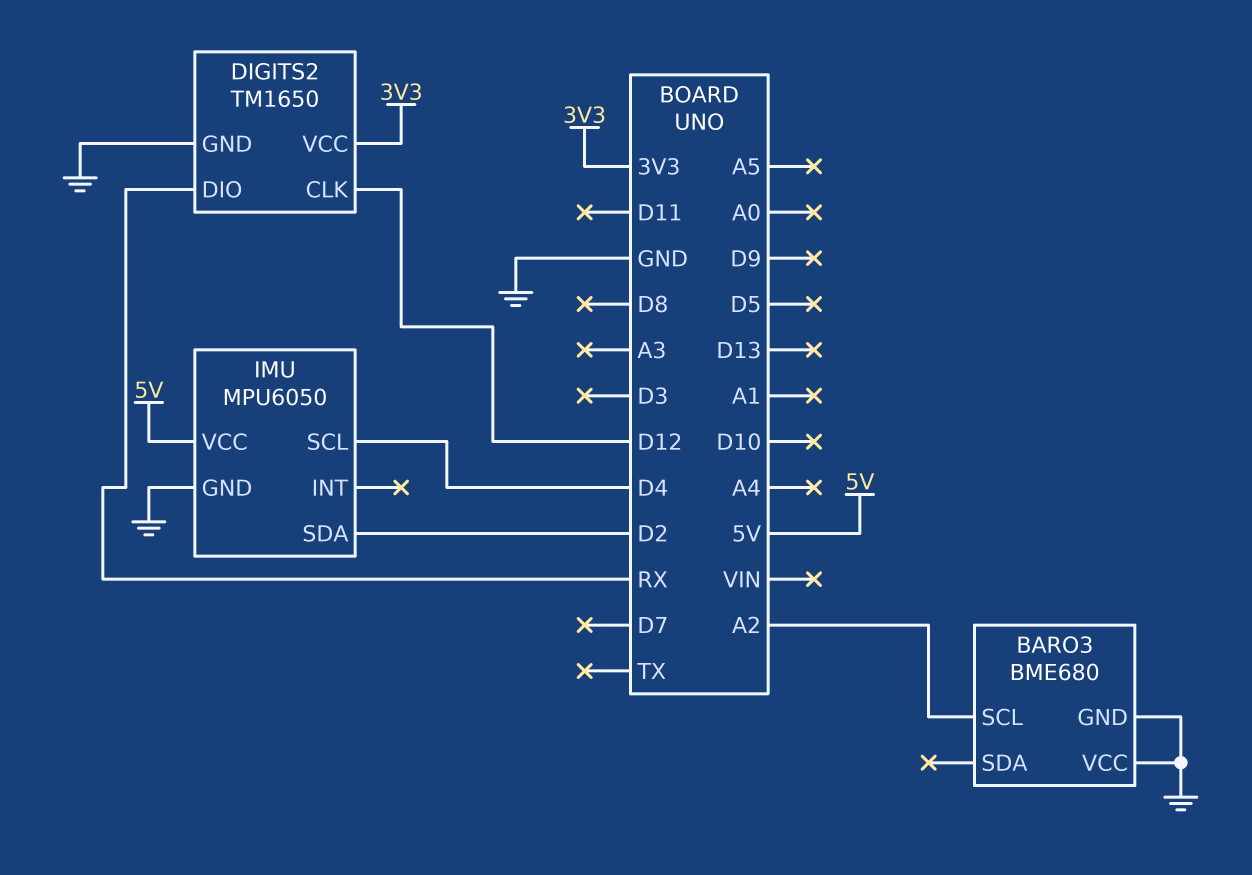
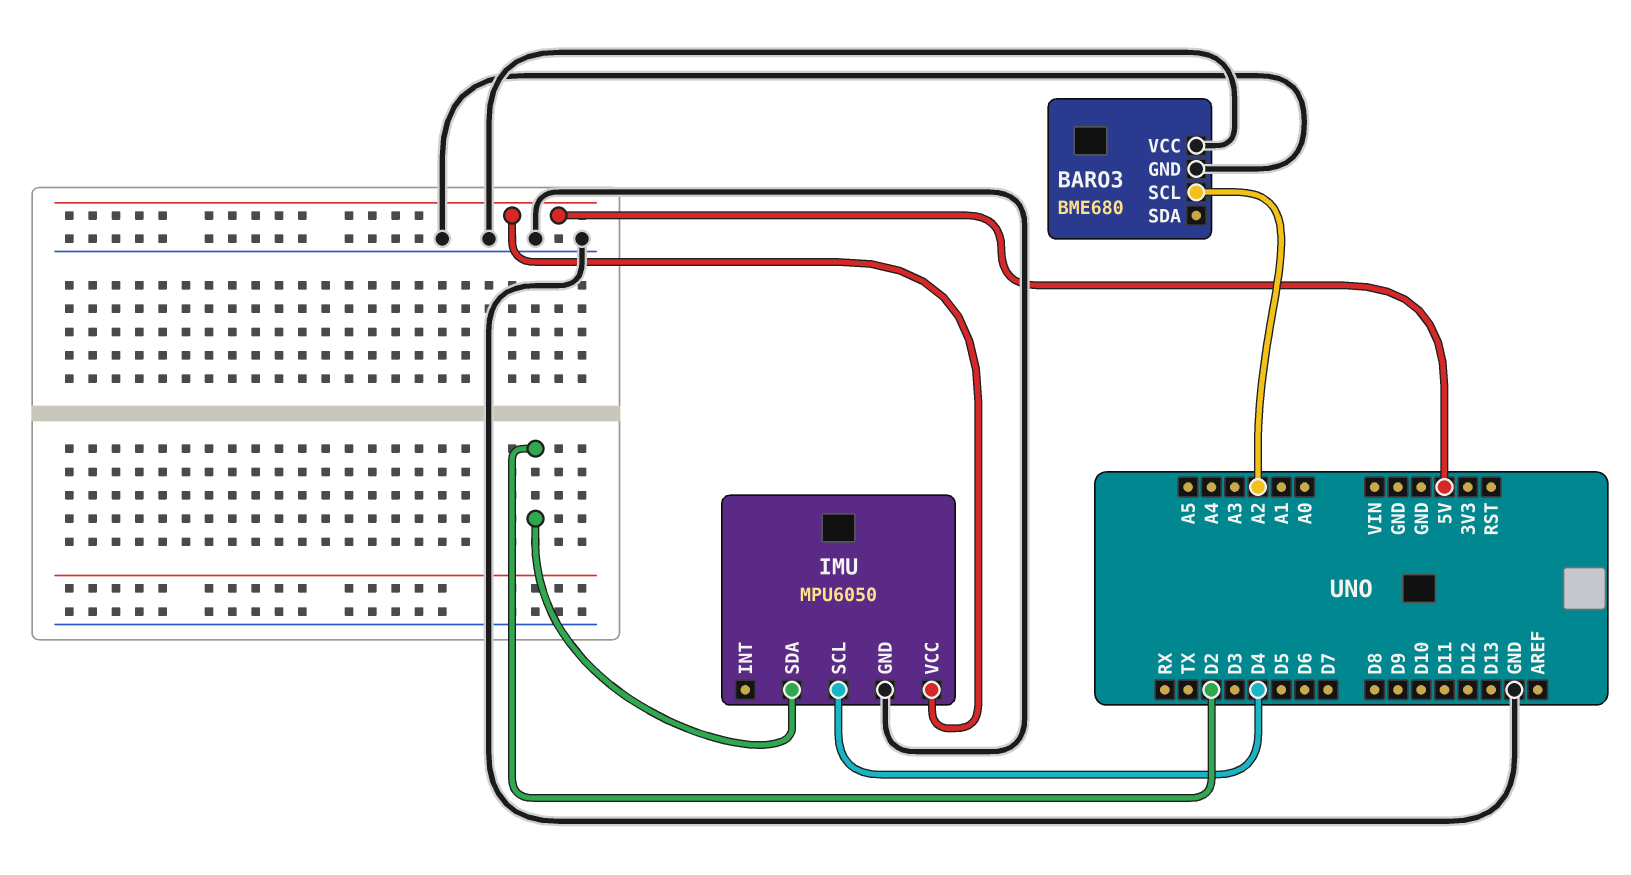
DIGITS2: TM1650 -> none
DIGITS2 pin CLK: D12 -> none
DIGITS2 pin DIO: RX -> none
DIGITS2 pin GND: GND -> none
DIGITS2 pin VCC: 3V3 -> none

